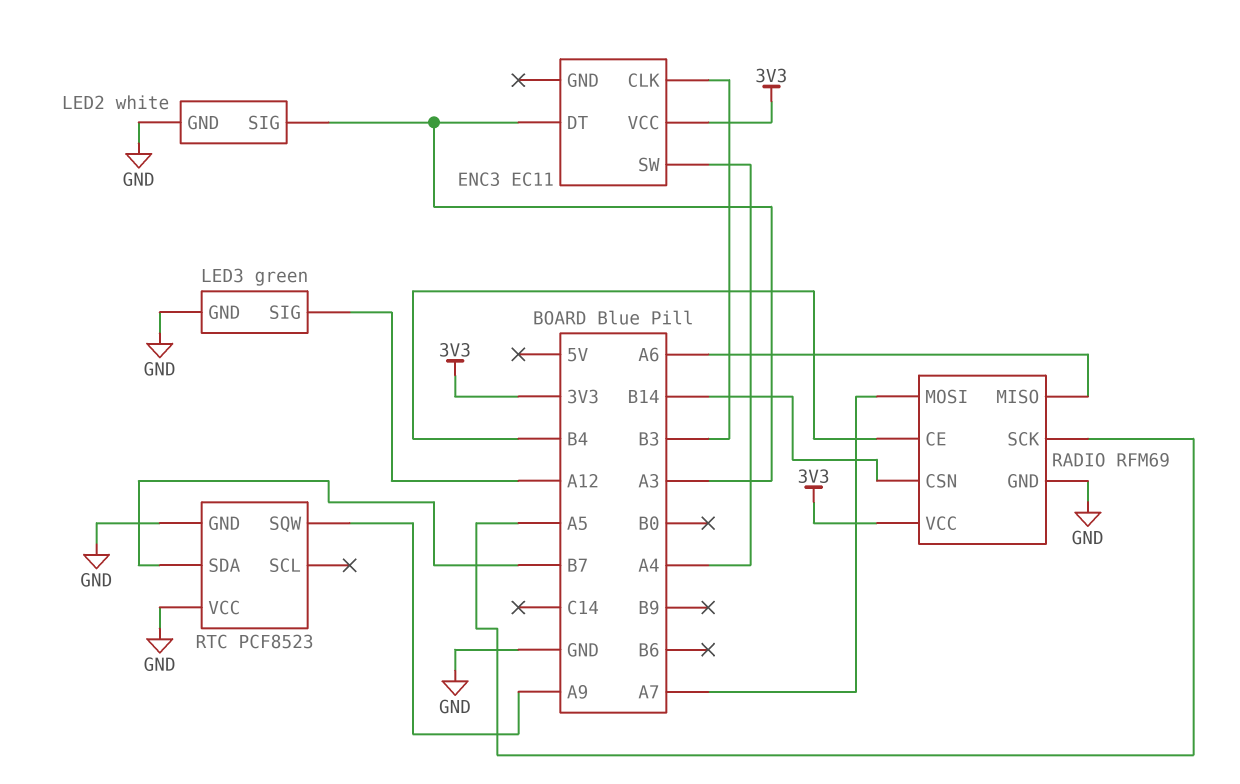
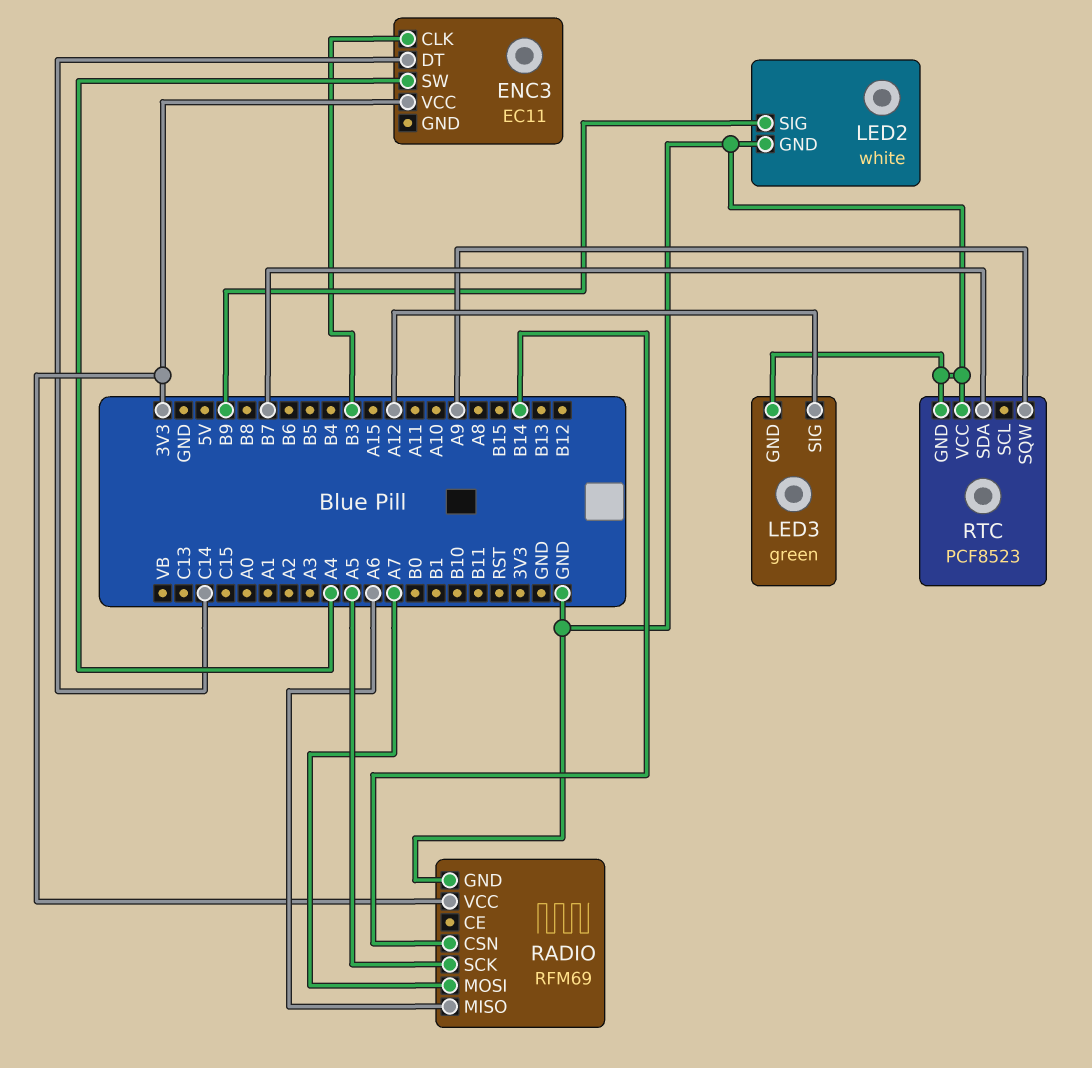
ENC3 pin DT: A3 -> C14
LED2 pin SIG: A3 -> B9
RADIO pin CE: B4 -> none

